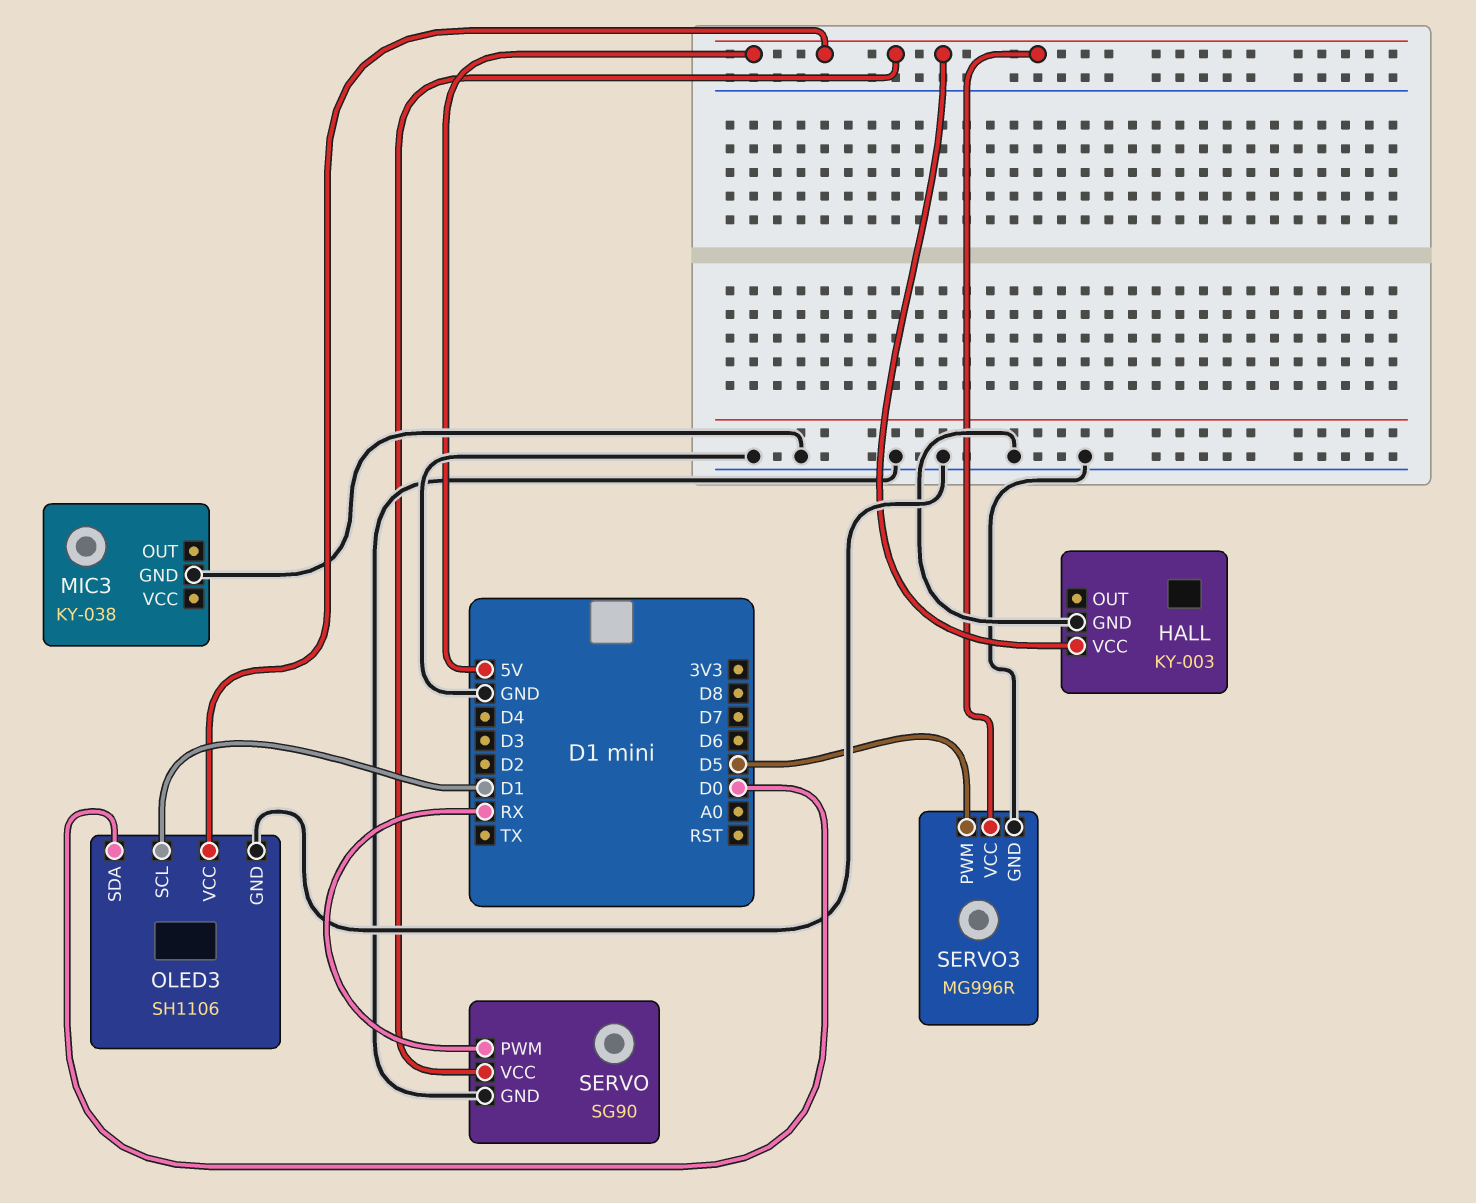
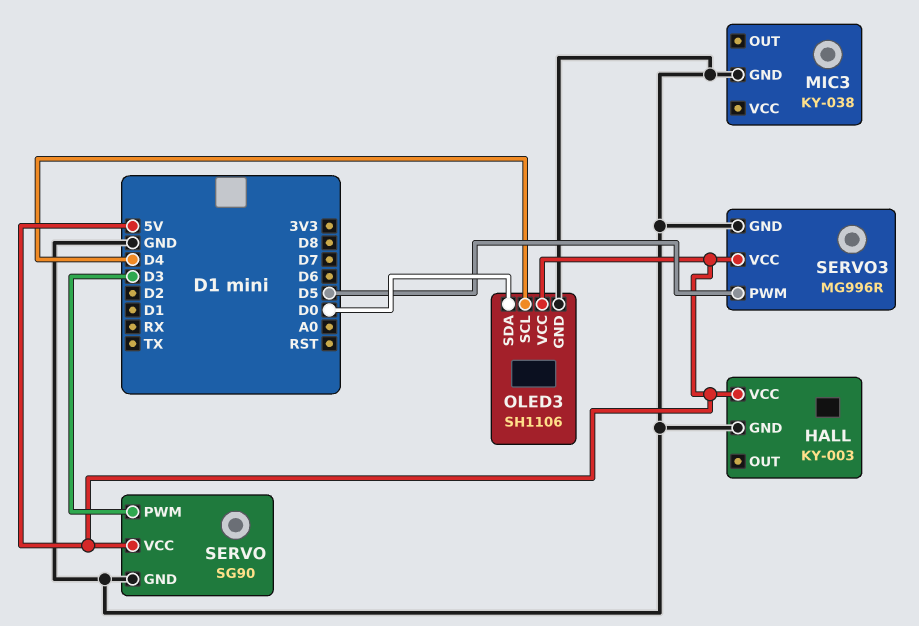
OLED3 pin SCL: D1 -> D4
SERVO pin PWM: RX -> D3

